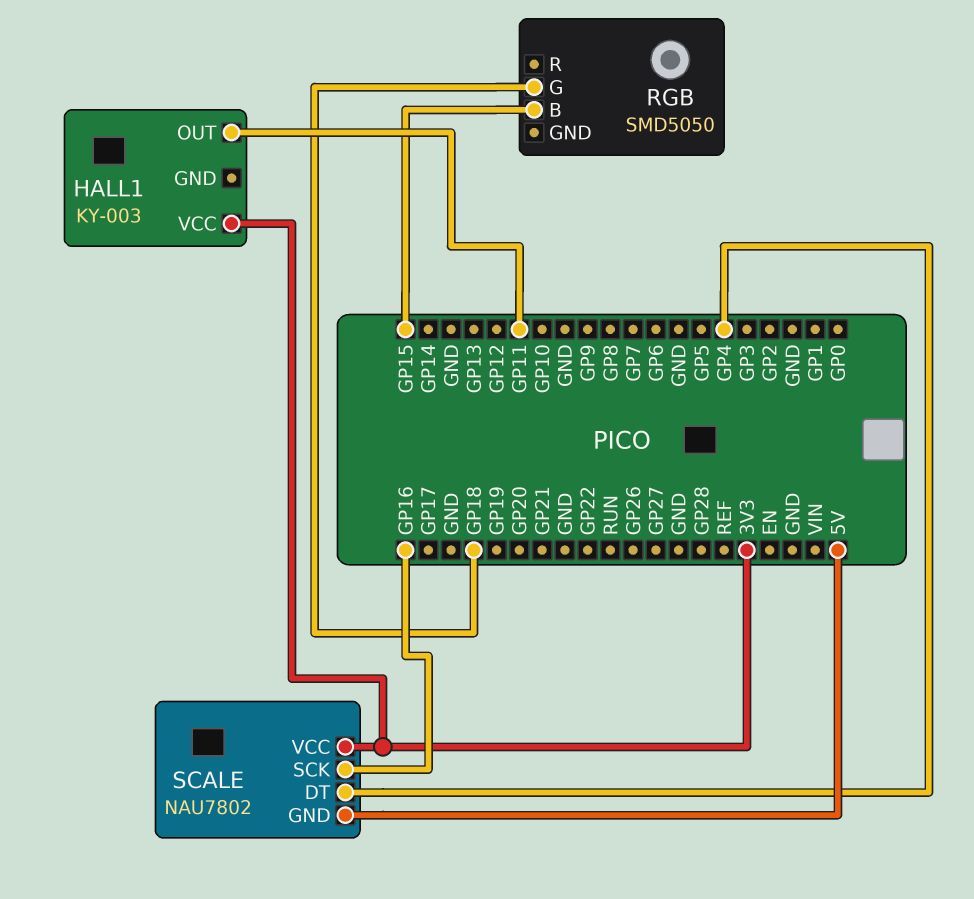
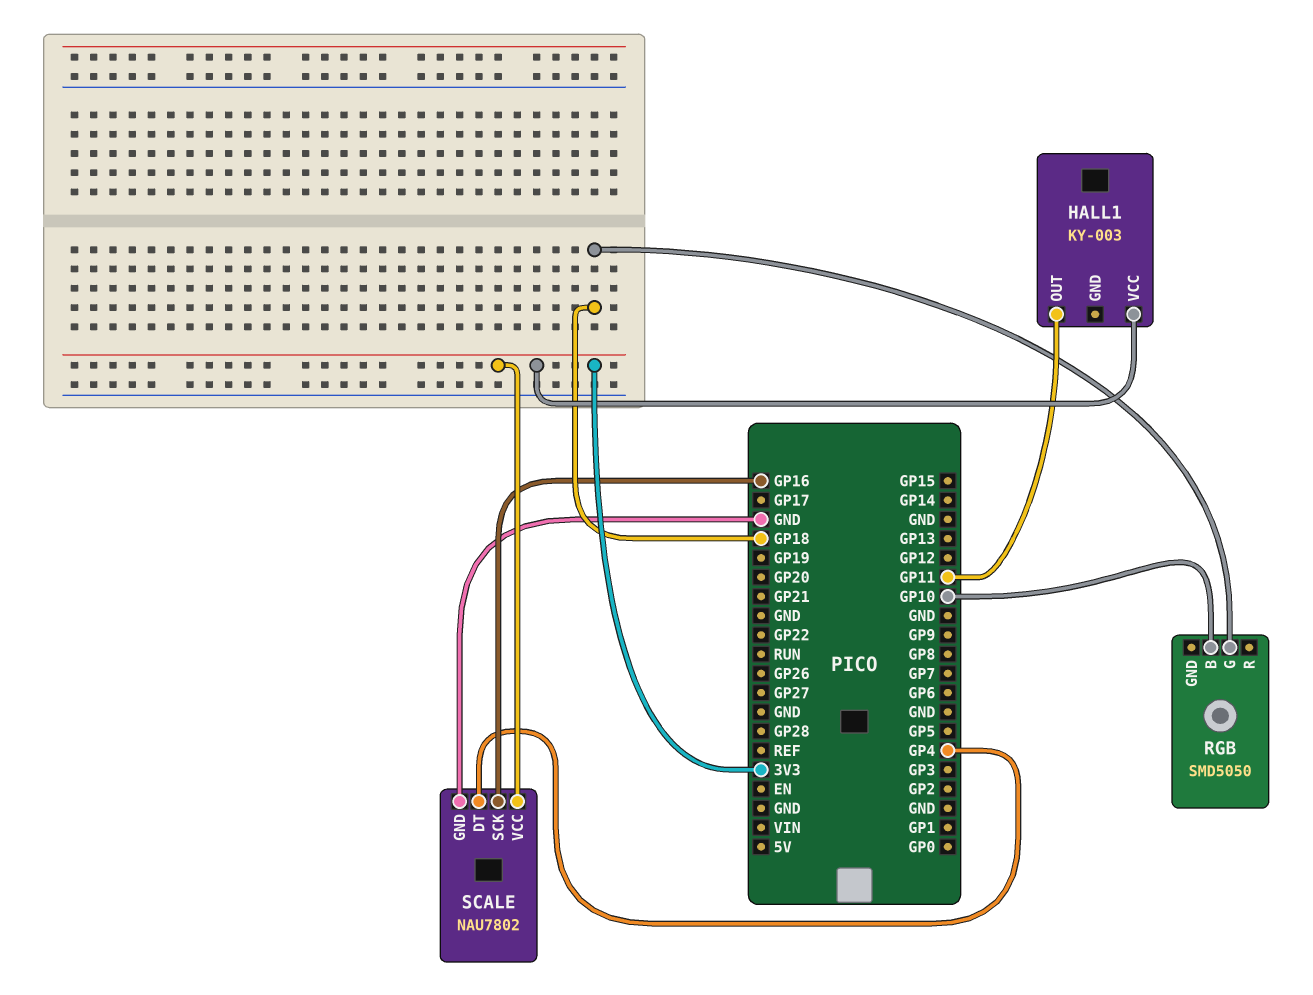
RGB pin B: GP15 -> GP10
SCALE pin GND: 5V -> GND

